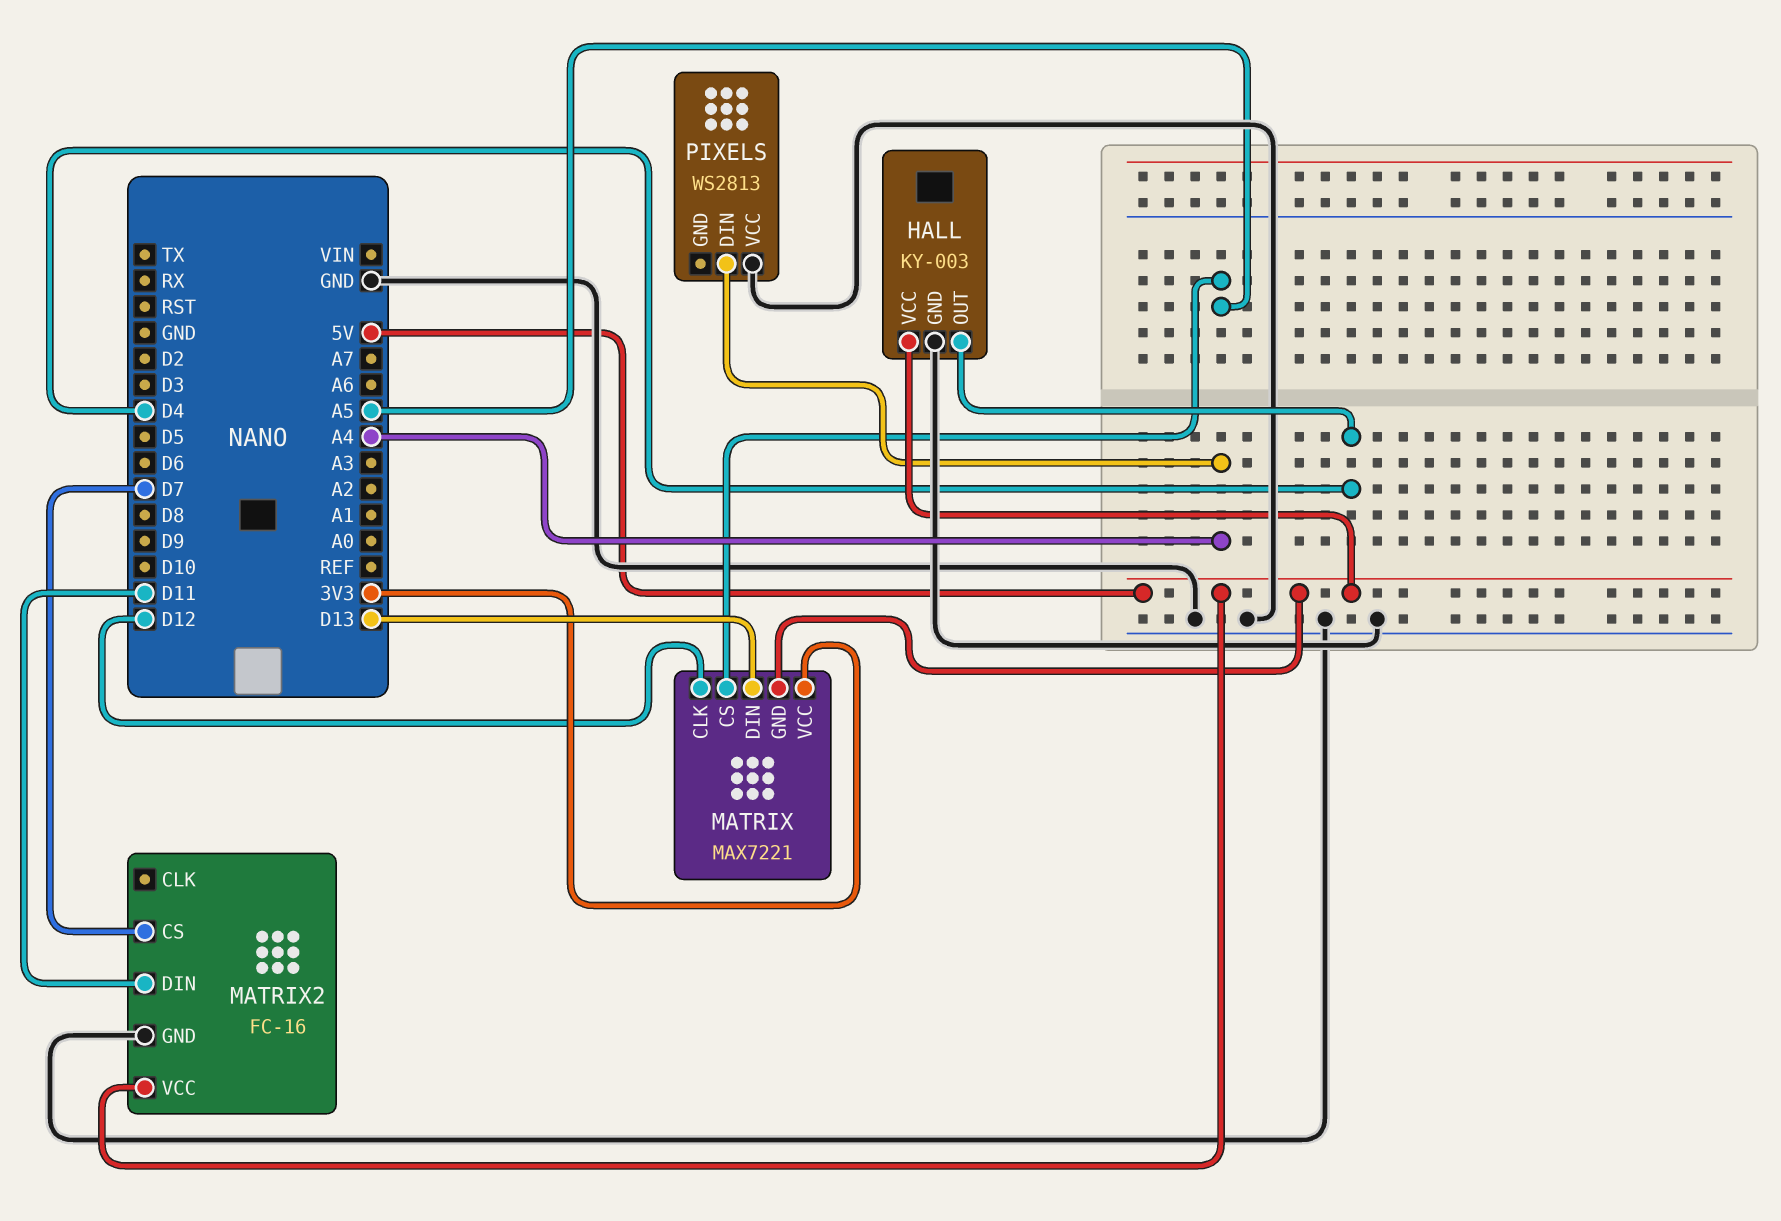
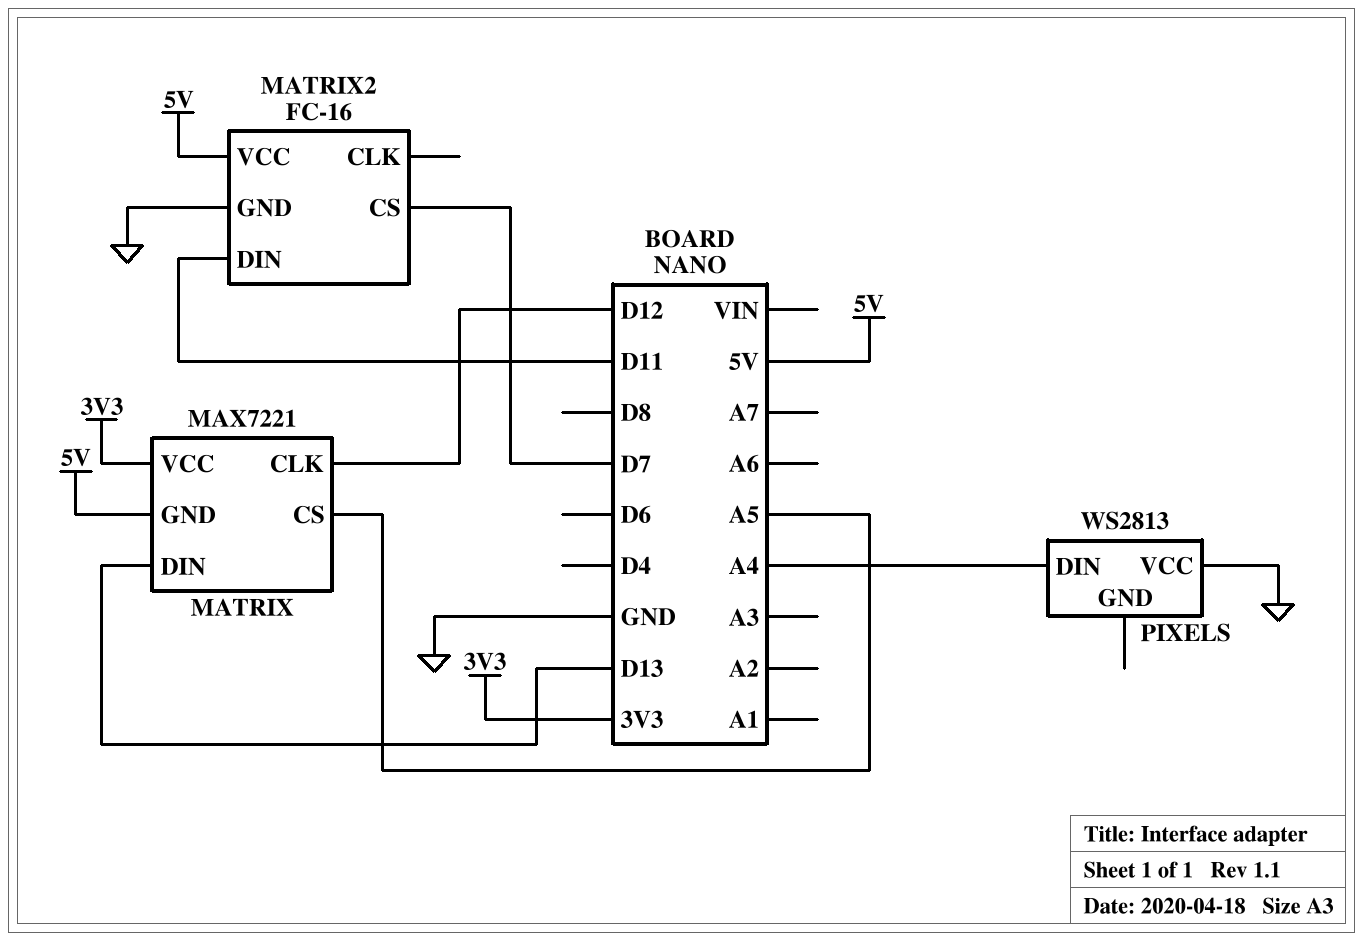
HALL: KY-003 -> none
HALL pin GND: GND -> none
HALL pin OUT: D4 -> none
HALL pin VCC: 5V -> none

